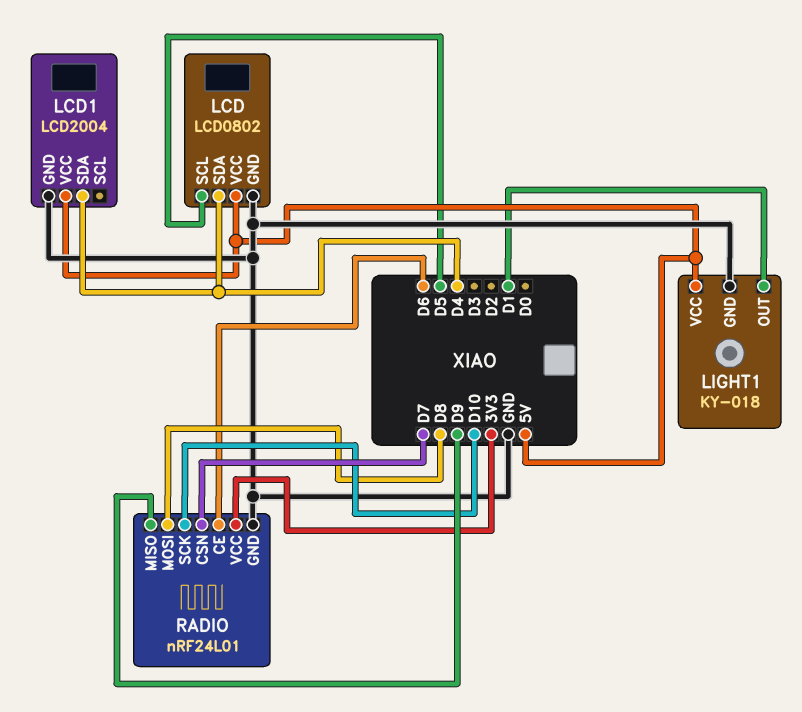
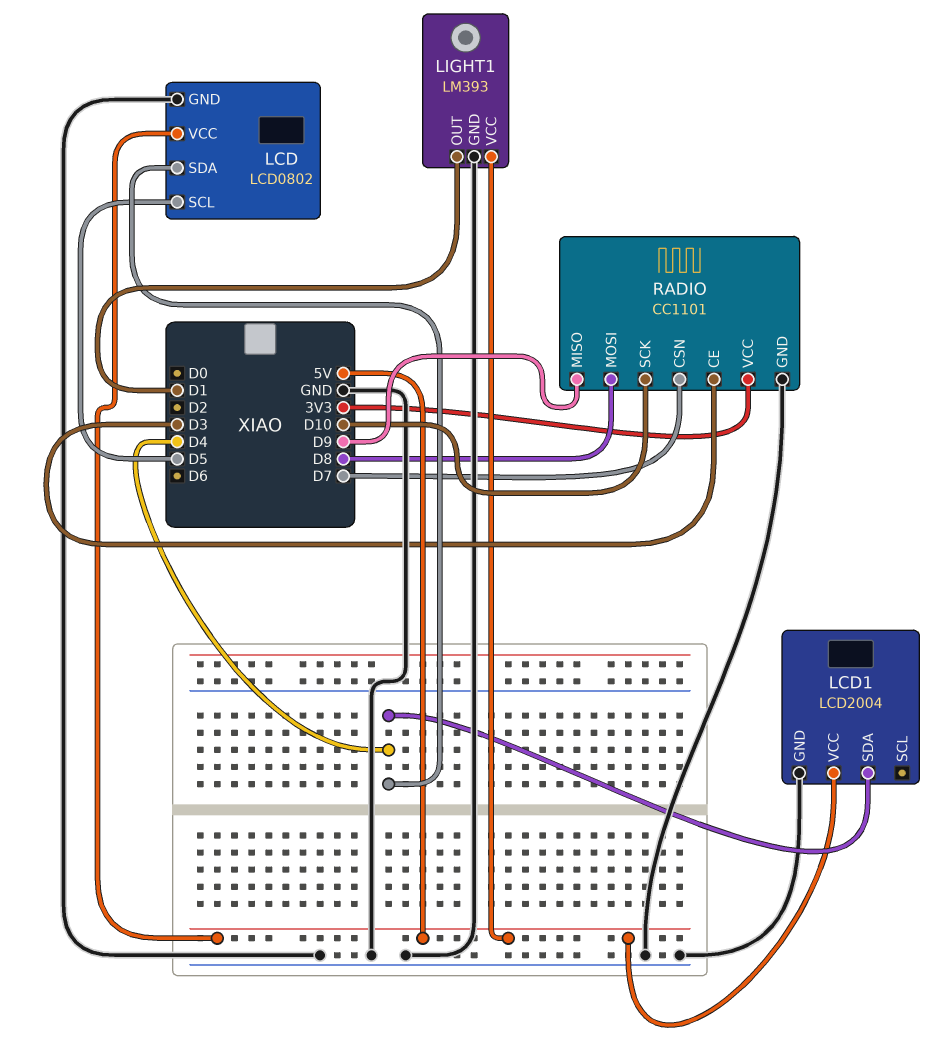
LIGHT1: KY-018 -> LM393
RADIO: nRF24L01 -> CC1101
RADIO pin CE: D6 -> D3

